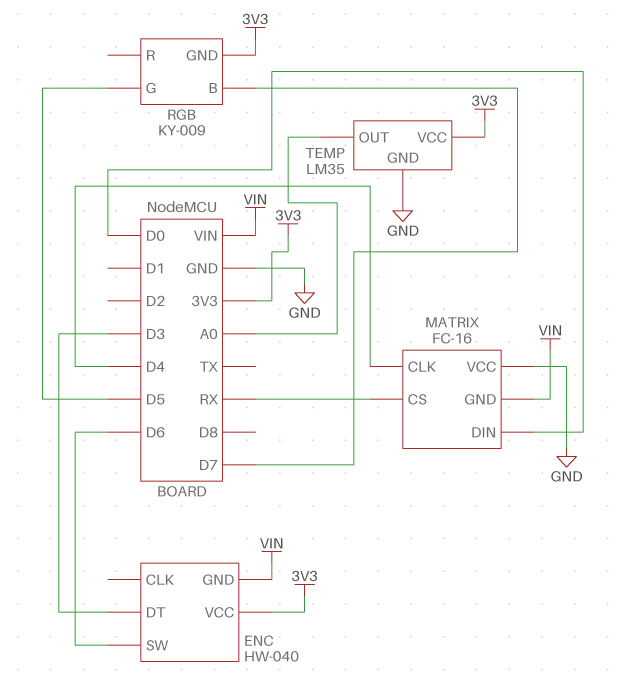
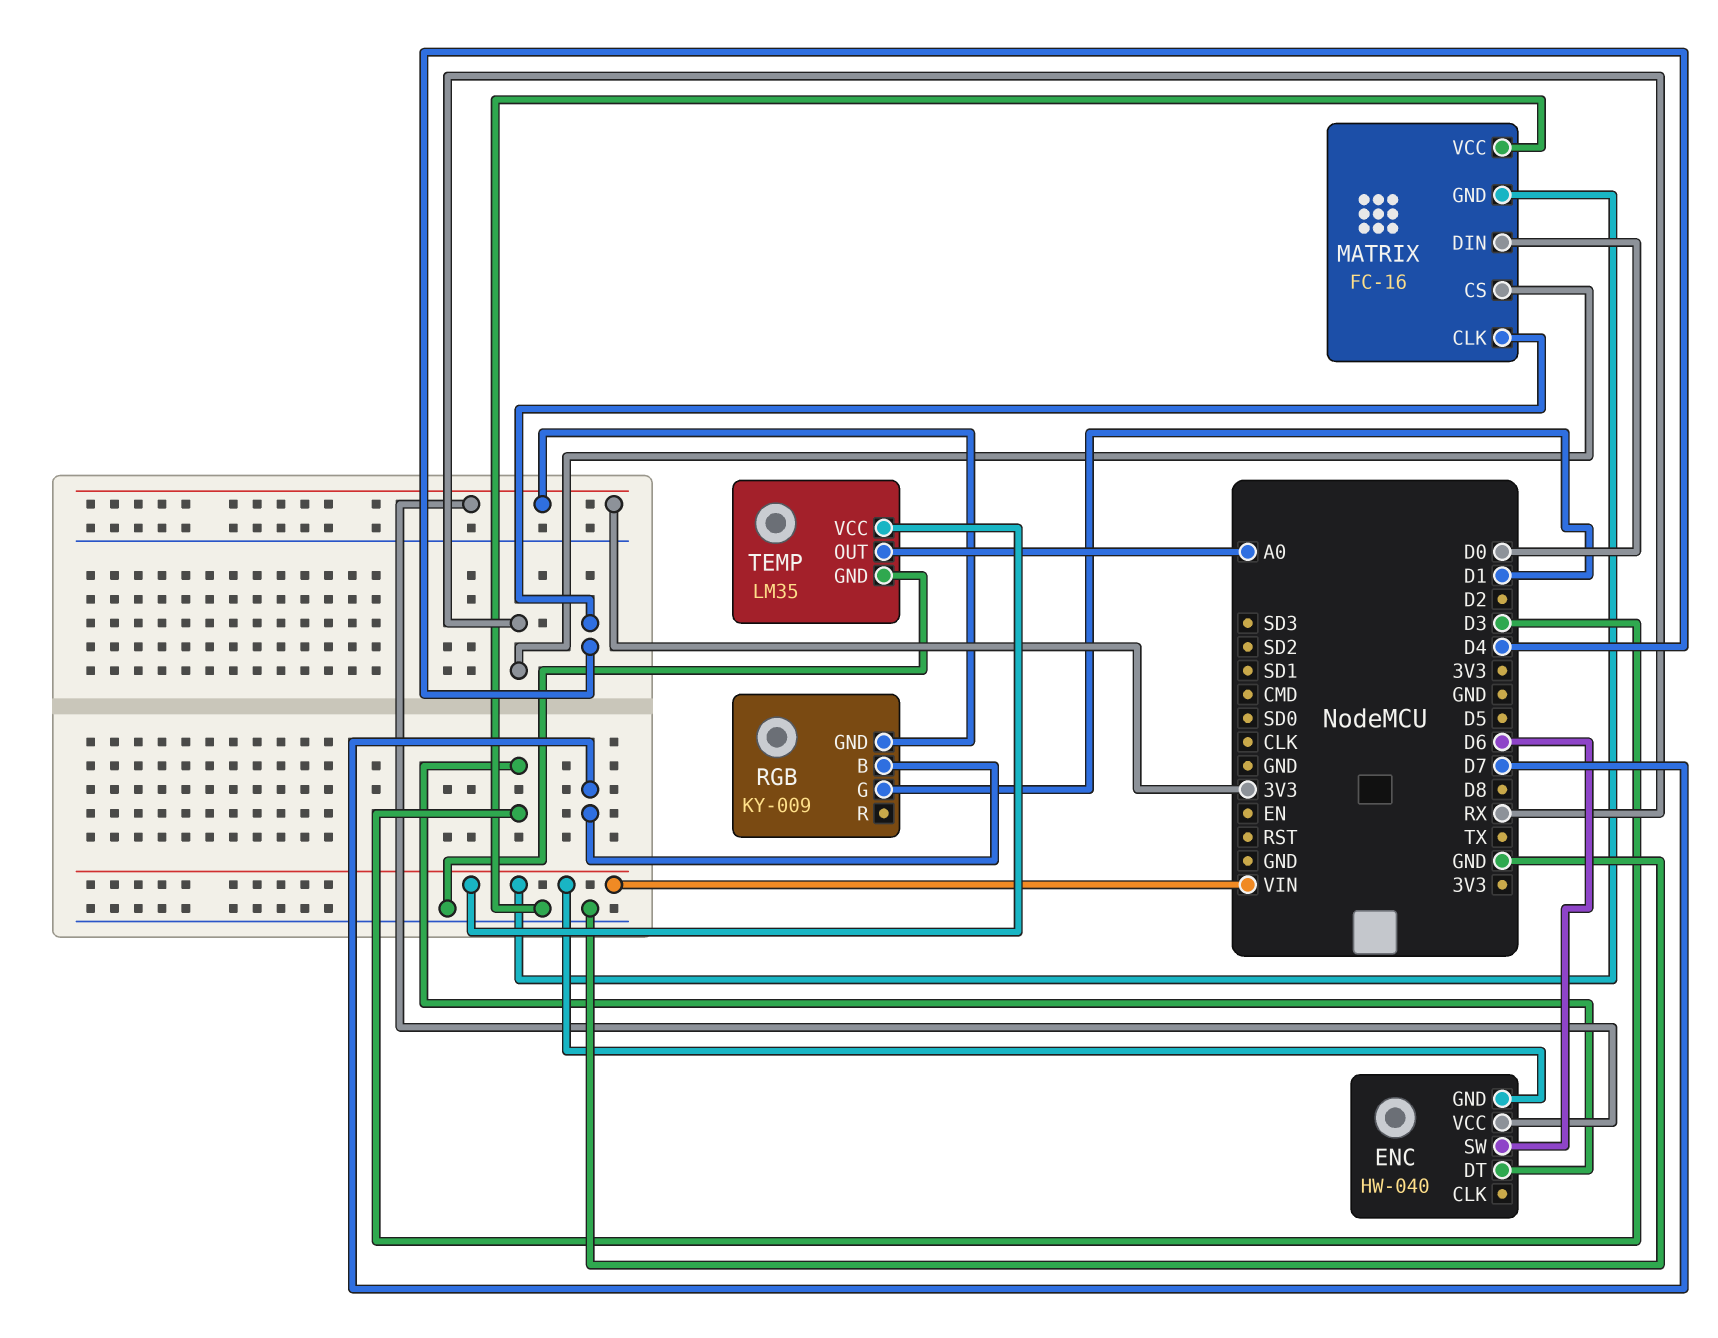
RGB pin G: D5 -> D1
TEMP pin VCC: 3V3 -> VIN

